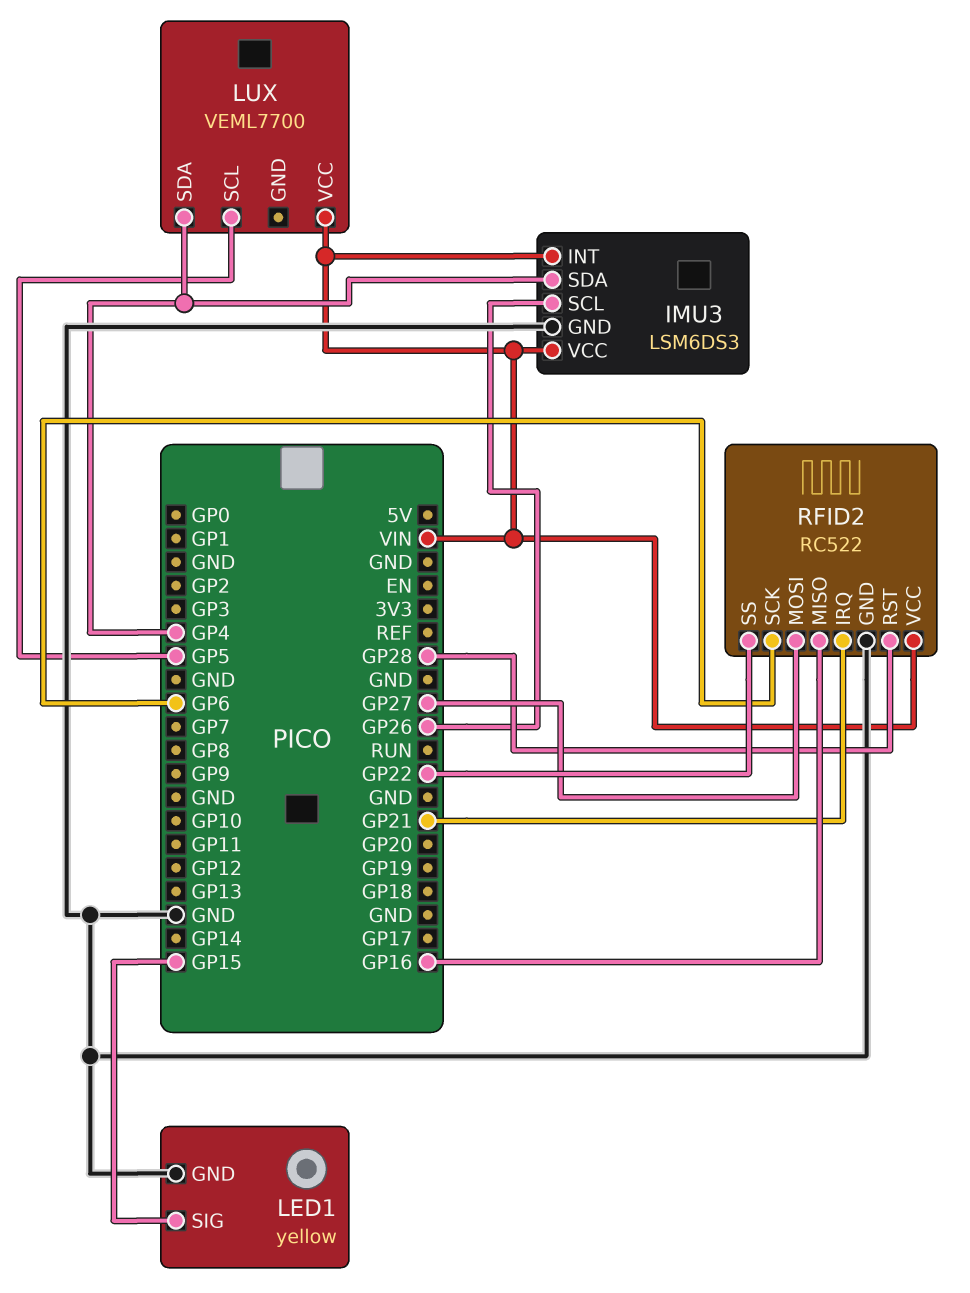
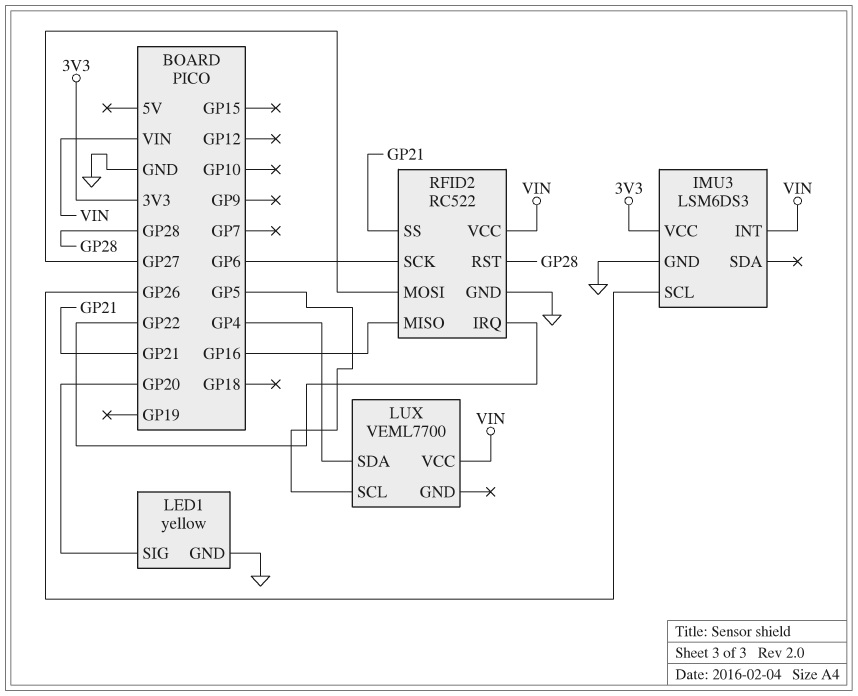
IMU3 pin SDA: GP4 -> none
IMU3 pin VCC: VIN -> 3V3
LED1 pin SIG: GP15 -> GP20
RFID2 pin IRQ: GP21 -> GP22
RFID2 pin SS: GP22 -> GP21

